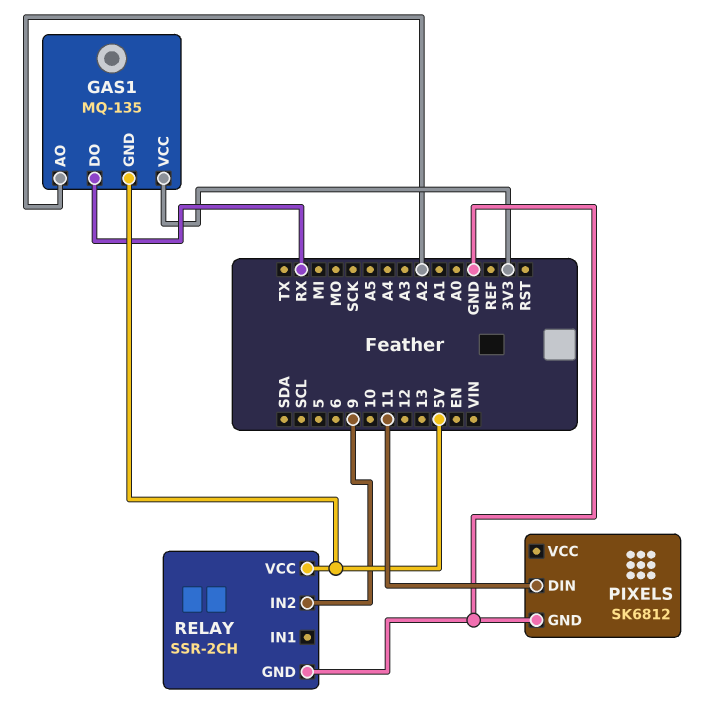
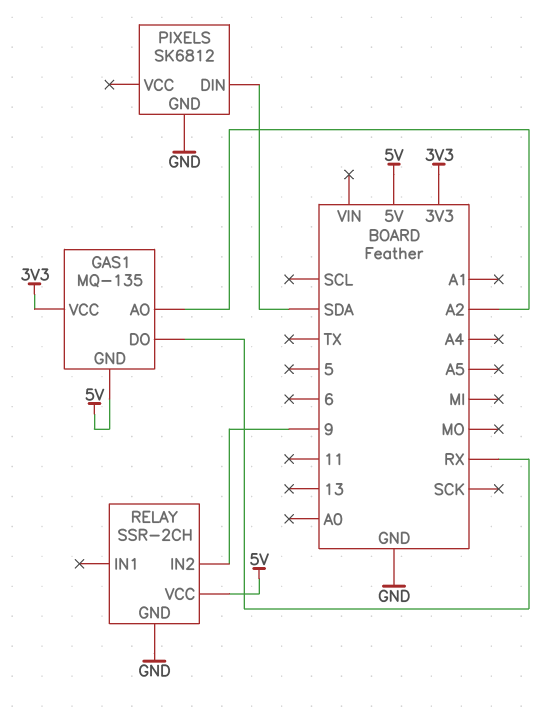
PIXELS pin DIN: 11 -> SDA

